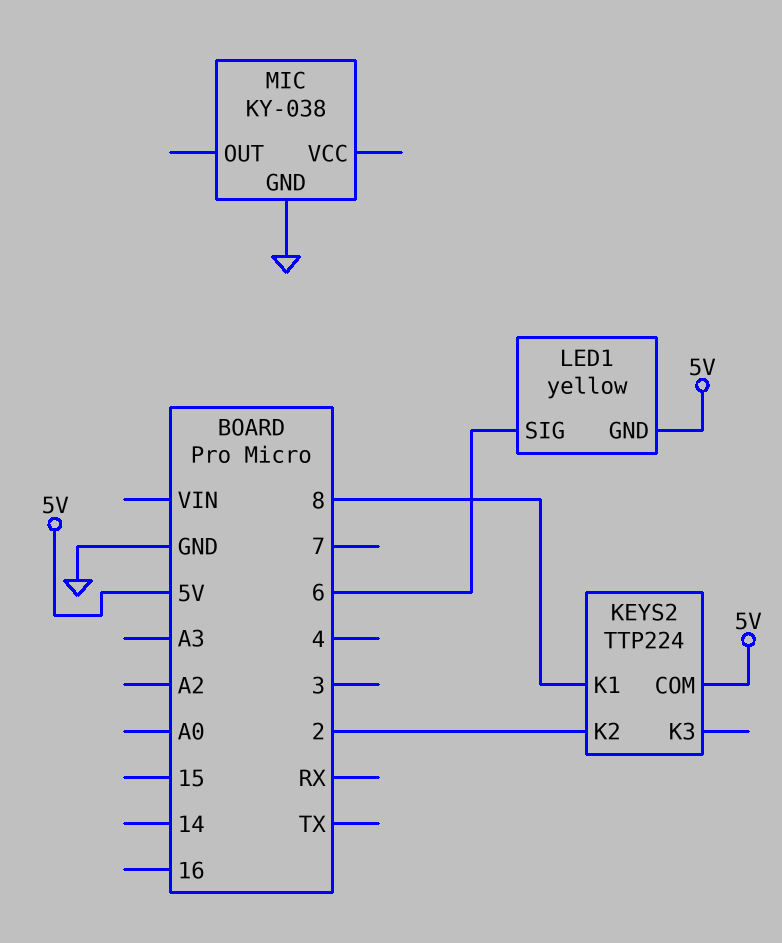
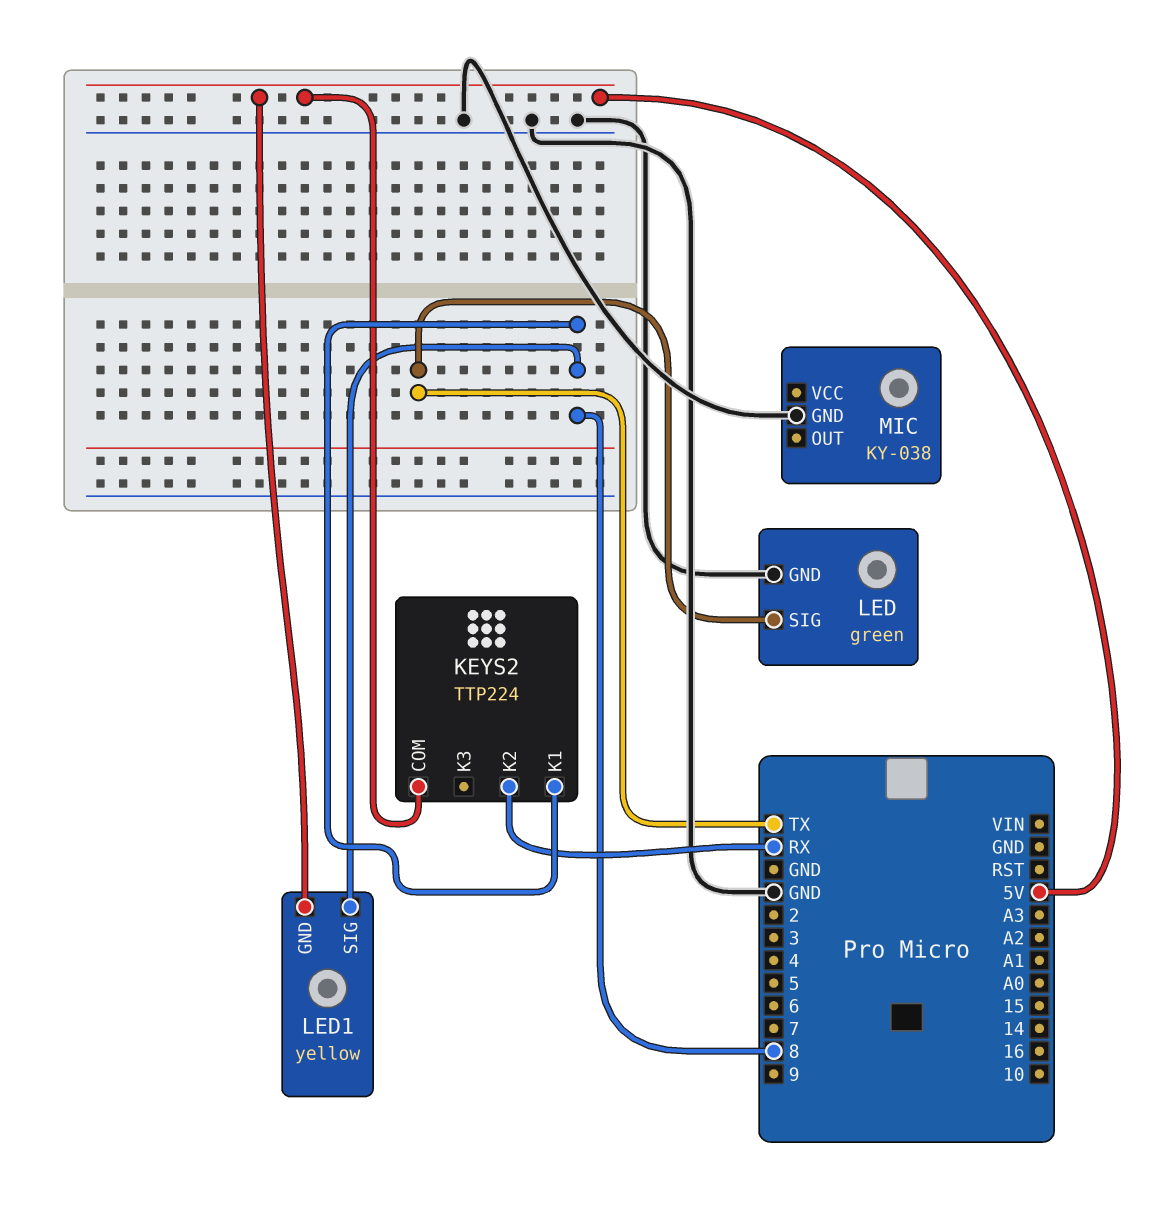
KEYS2 pin K2: 2 -> RX
LED: none -> green
LED pin GND: none -> GND
LED pin SIG: none -> TX
LED1 pin SIG: 6 -> 8

